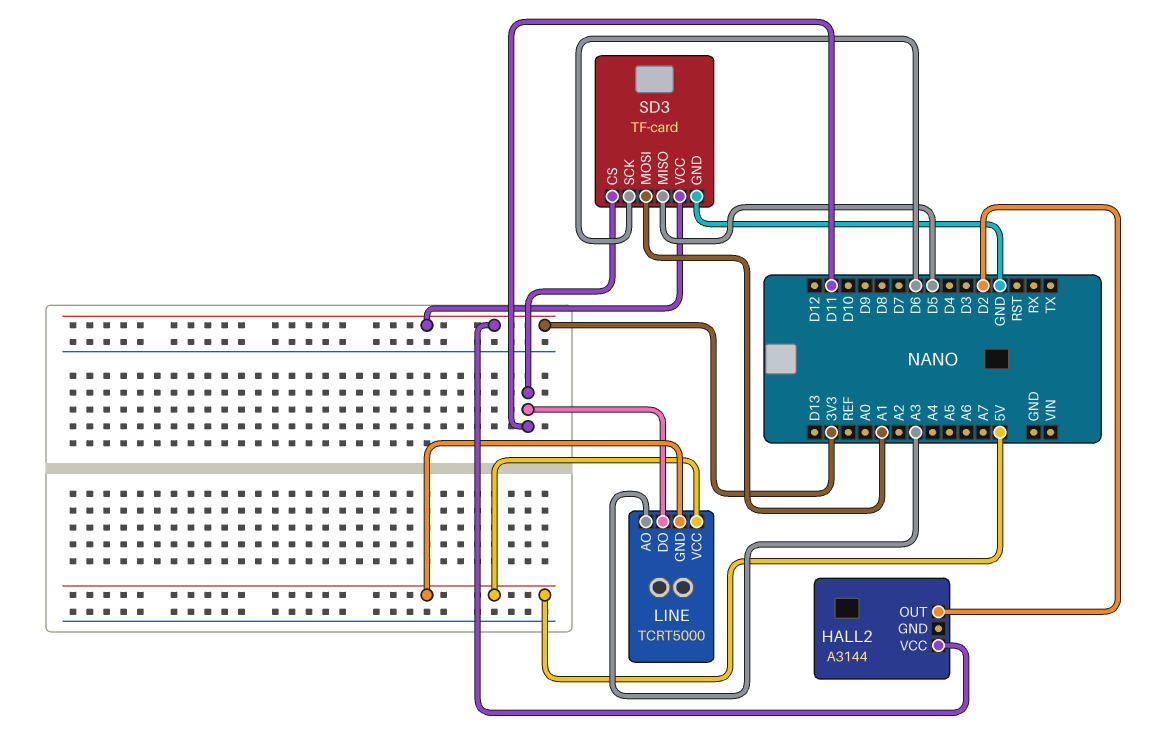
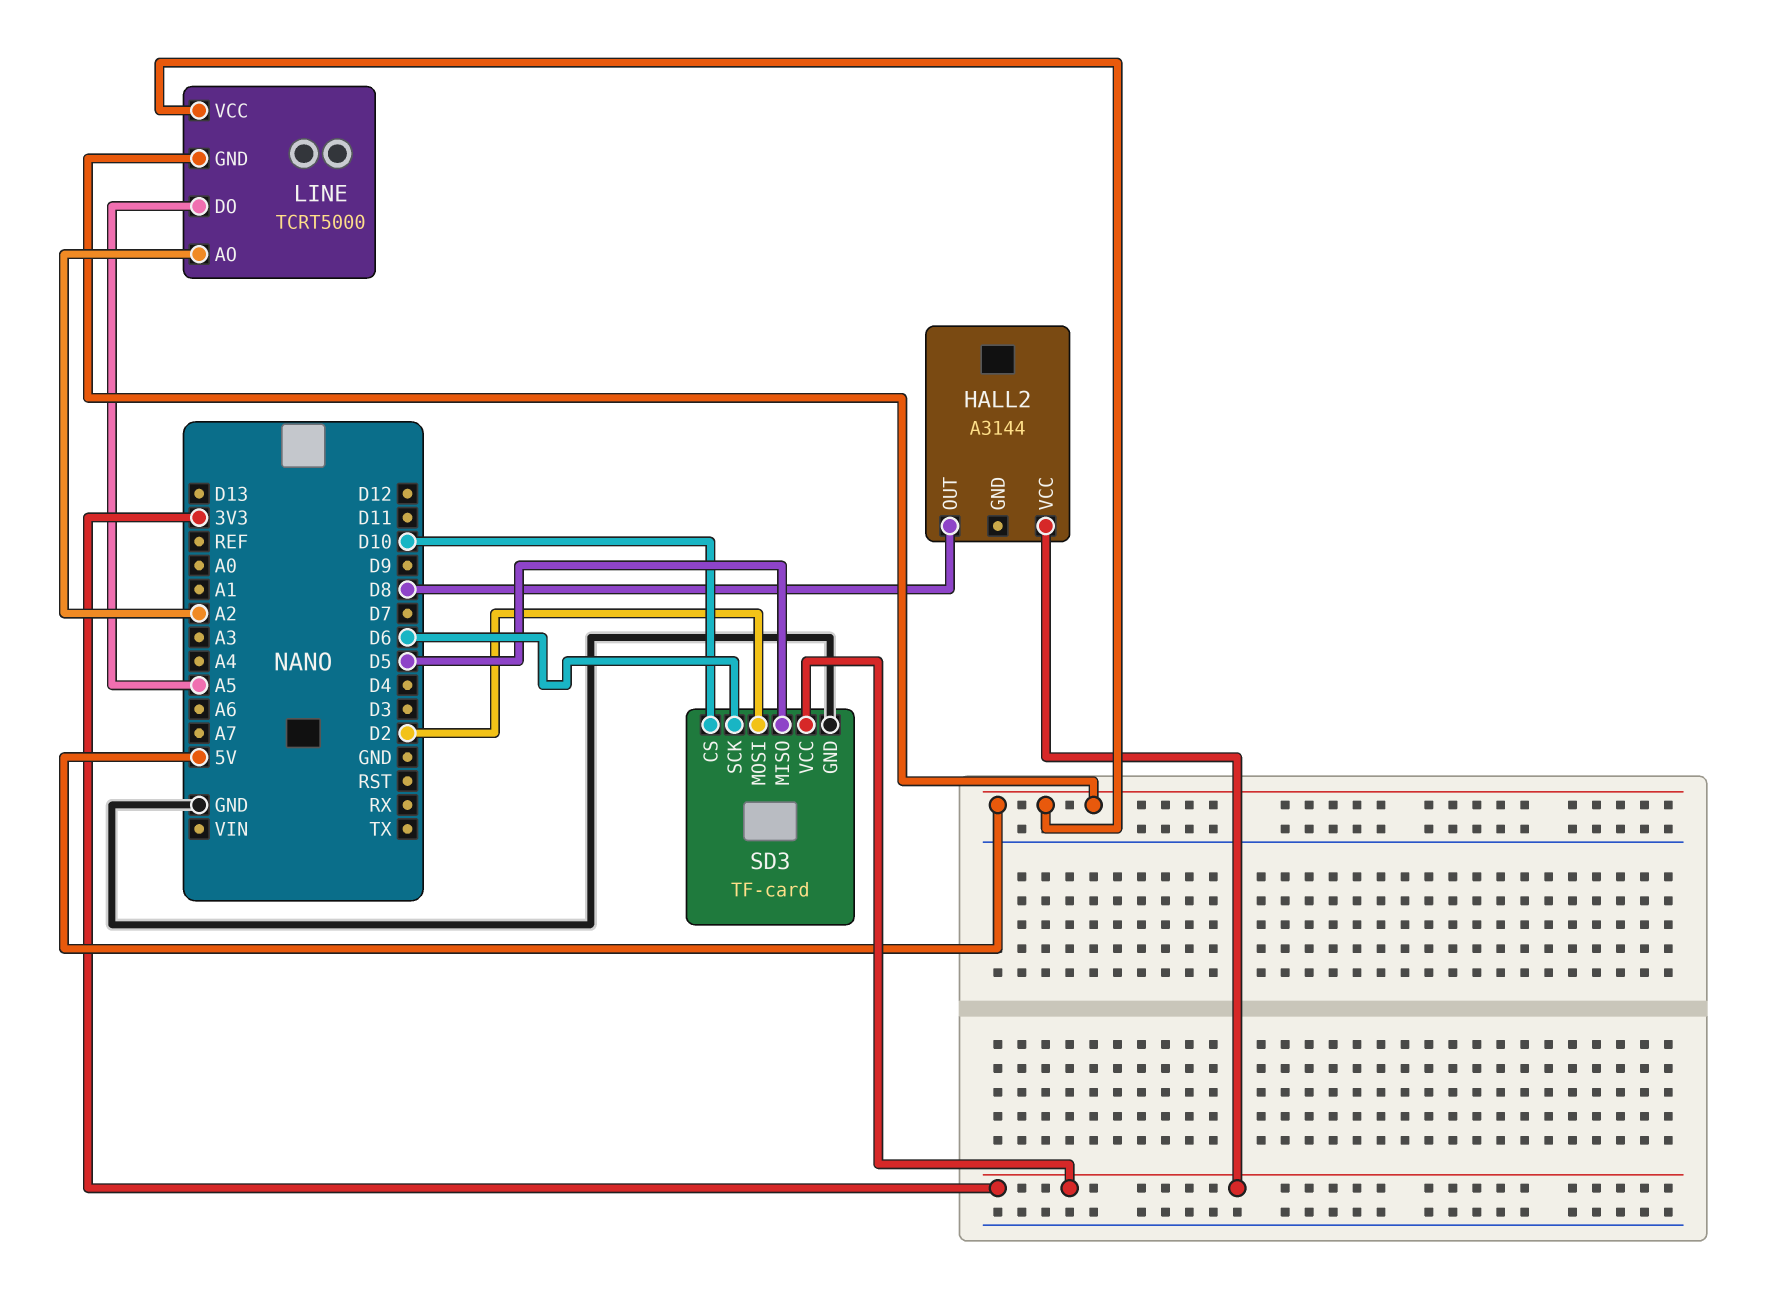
HALL2 pin OUT: D2 -> D8
LINE pin AO: A3 -> A2
LINE pin DO: D11 -> A5
SD3 pin CS: D11 -> D10
SD3 pin MOSI: A1 -> D2

